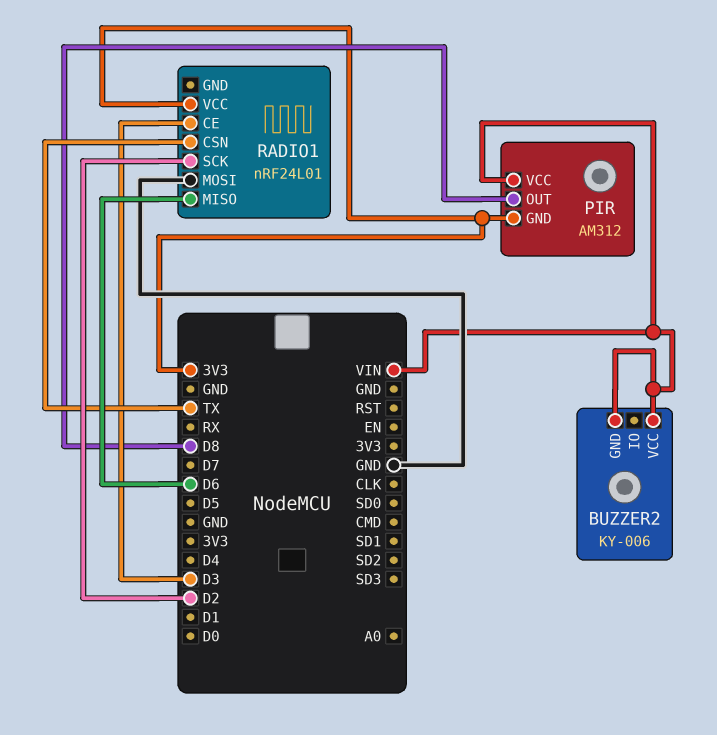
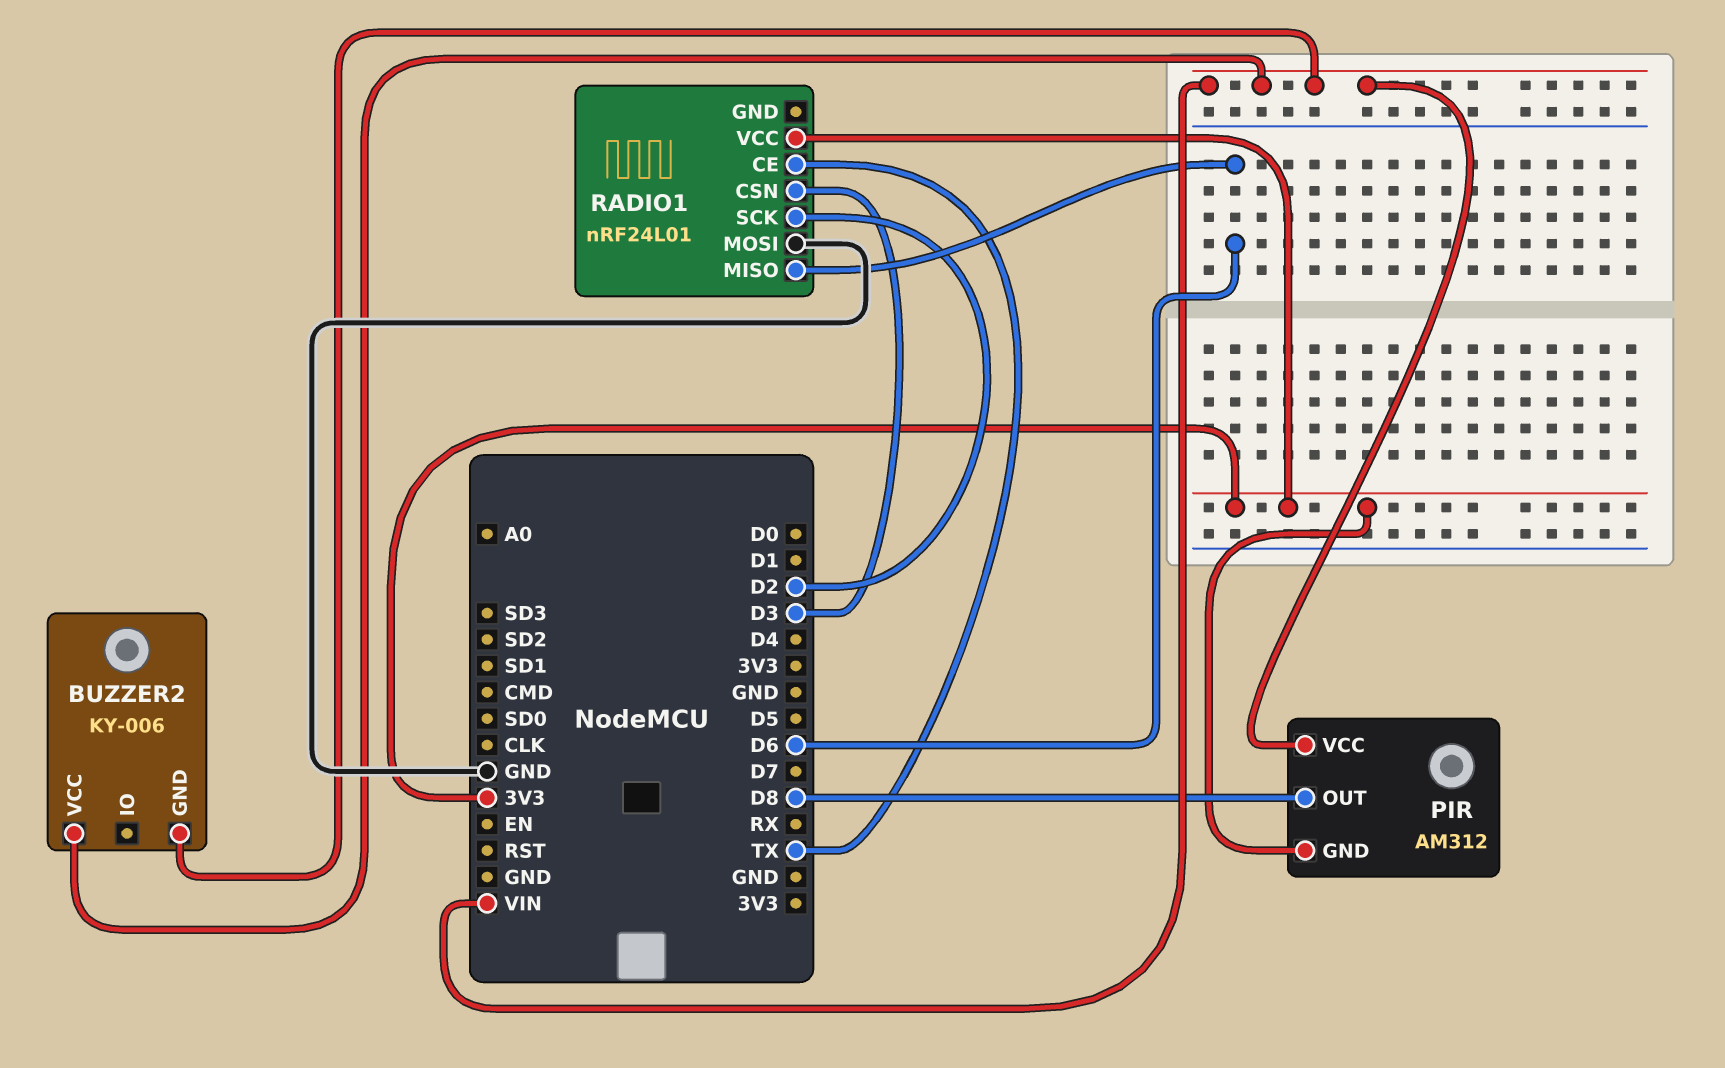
RADIO1 pin CE: D3 -> TX
RADIO1 pin CSN: TX -> D3

